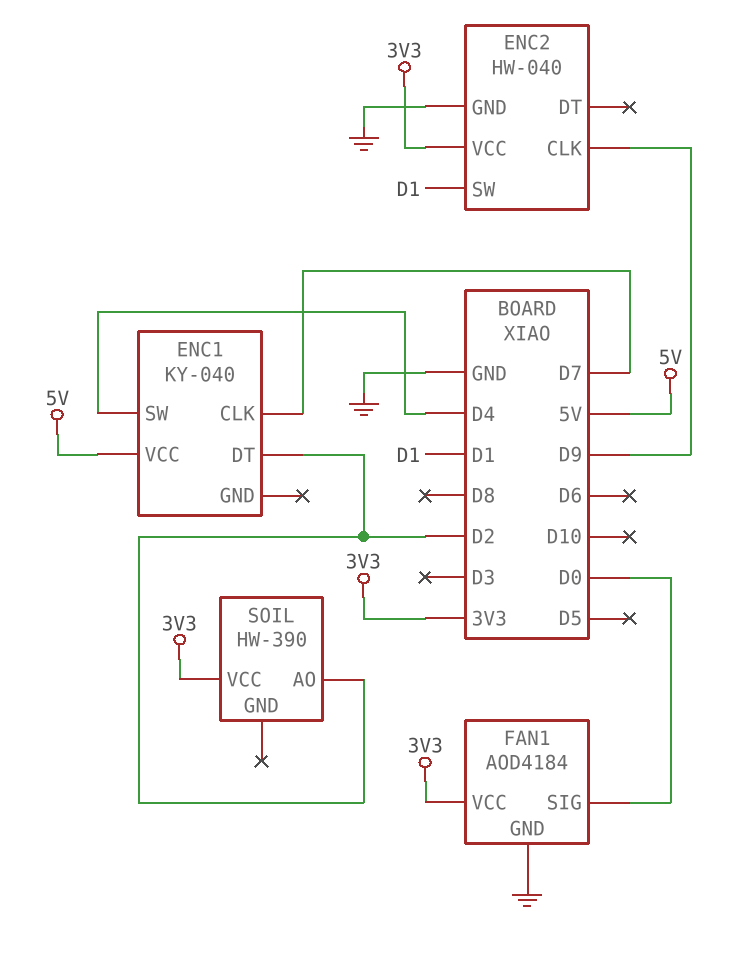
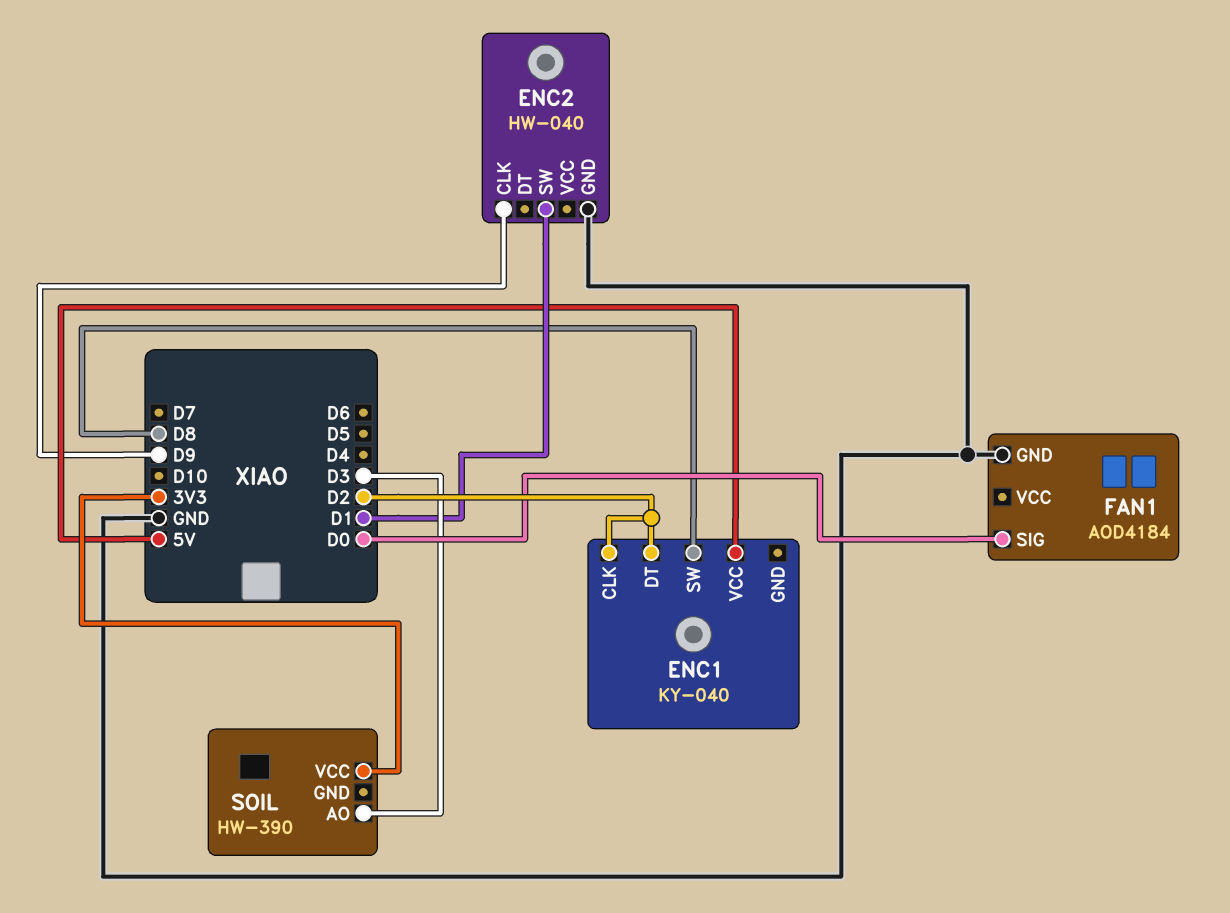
ENC1 pin CLK: D7 -> D2
ENC1 pin SW: D4 -> D8
ENC2 pin VCC: 3V3 -> none
FAN1 pin VCC: 3V3 -> none
SOIL pin AO: D2 -> D3

